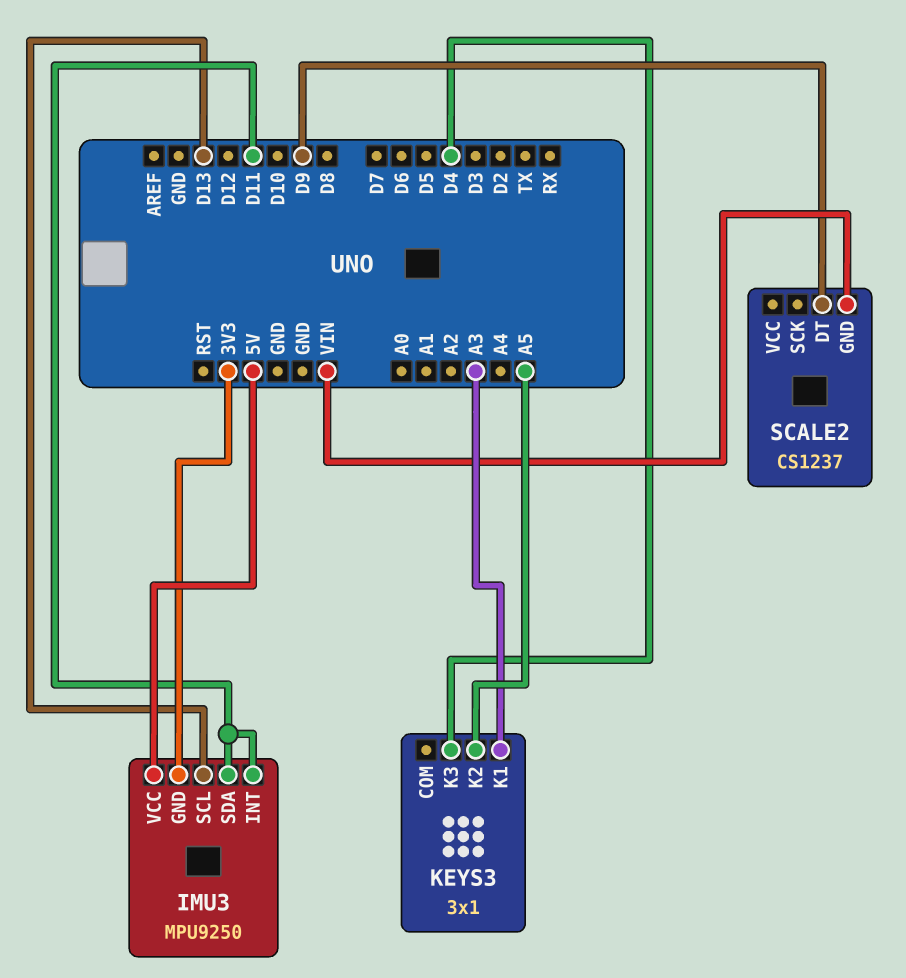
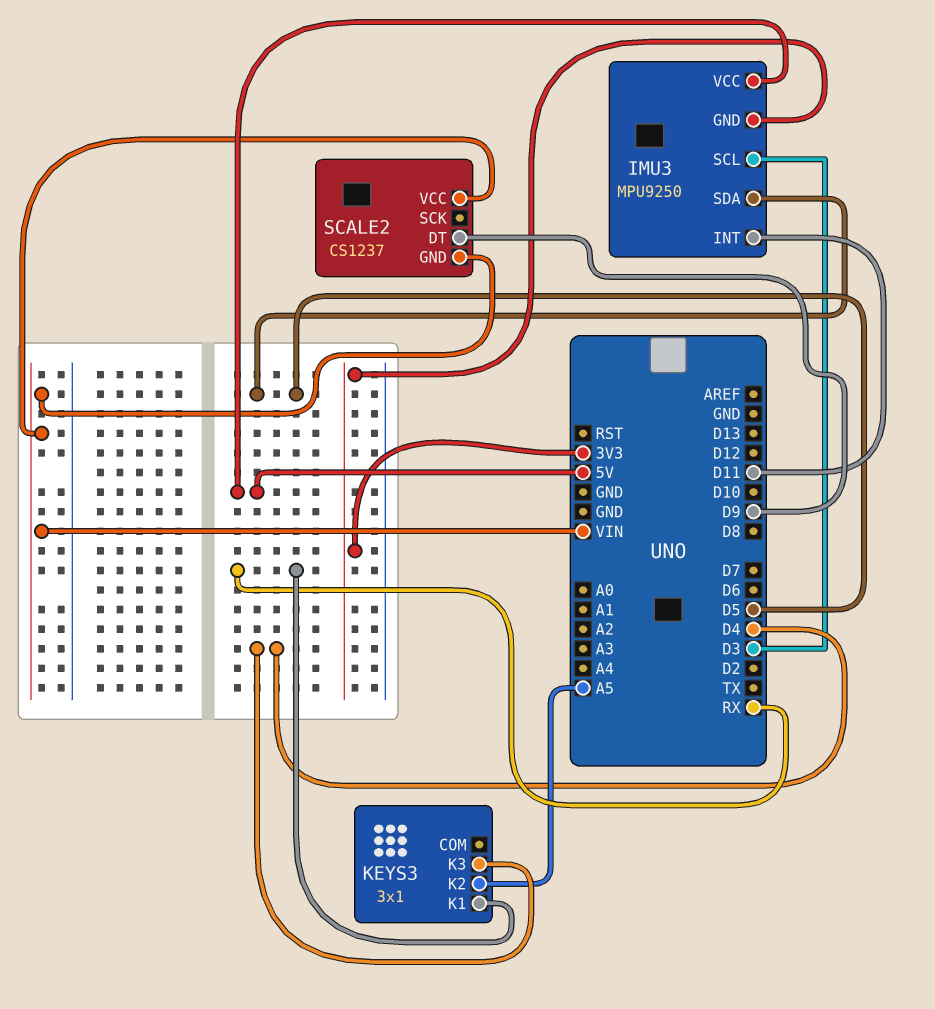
IMU3 pin SCL: D13 -> D3
IMU3 pin SDA: D11 -> D5
KEYS3 pin K1: A3 -> RX
SCALE2 pin VCC: none -> VIN

